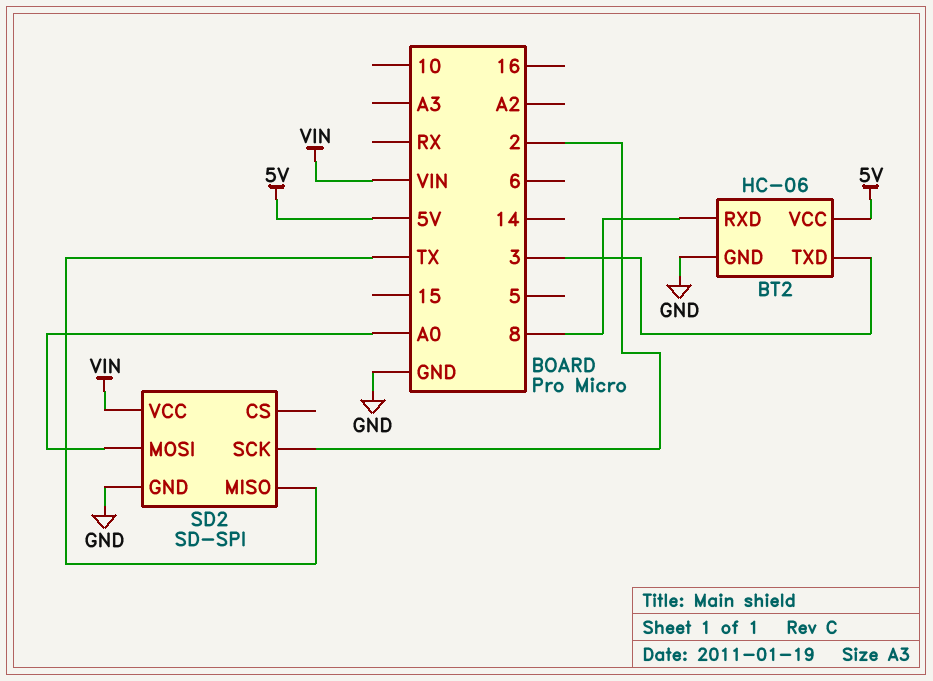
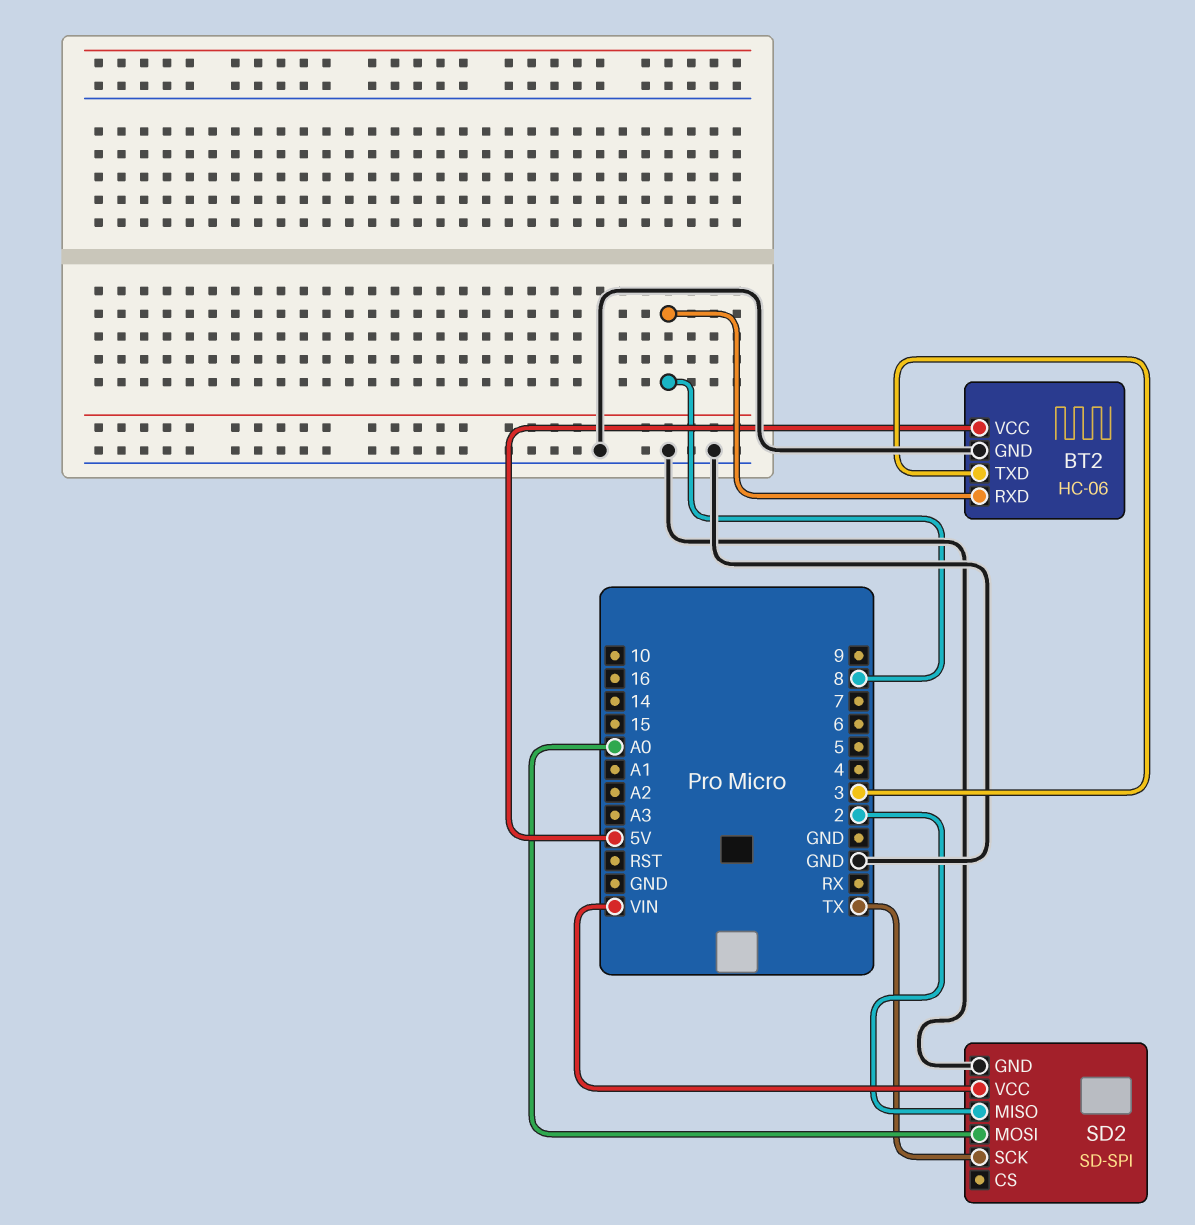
SD2 pin MISO: TX -> 2
SD2 pin SCK: 2 -> TX

